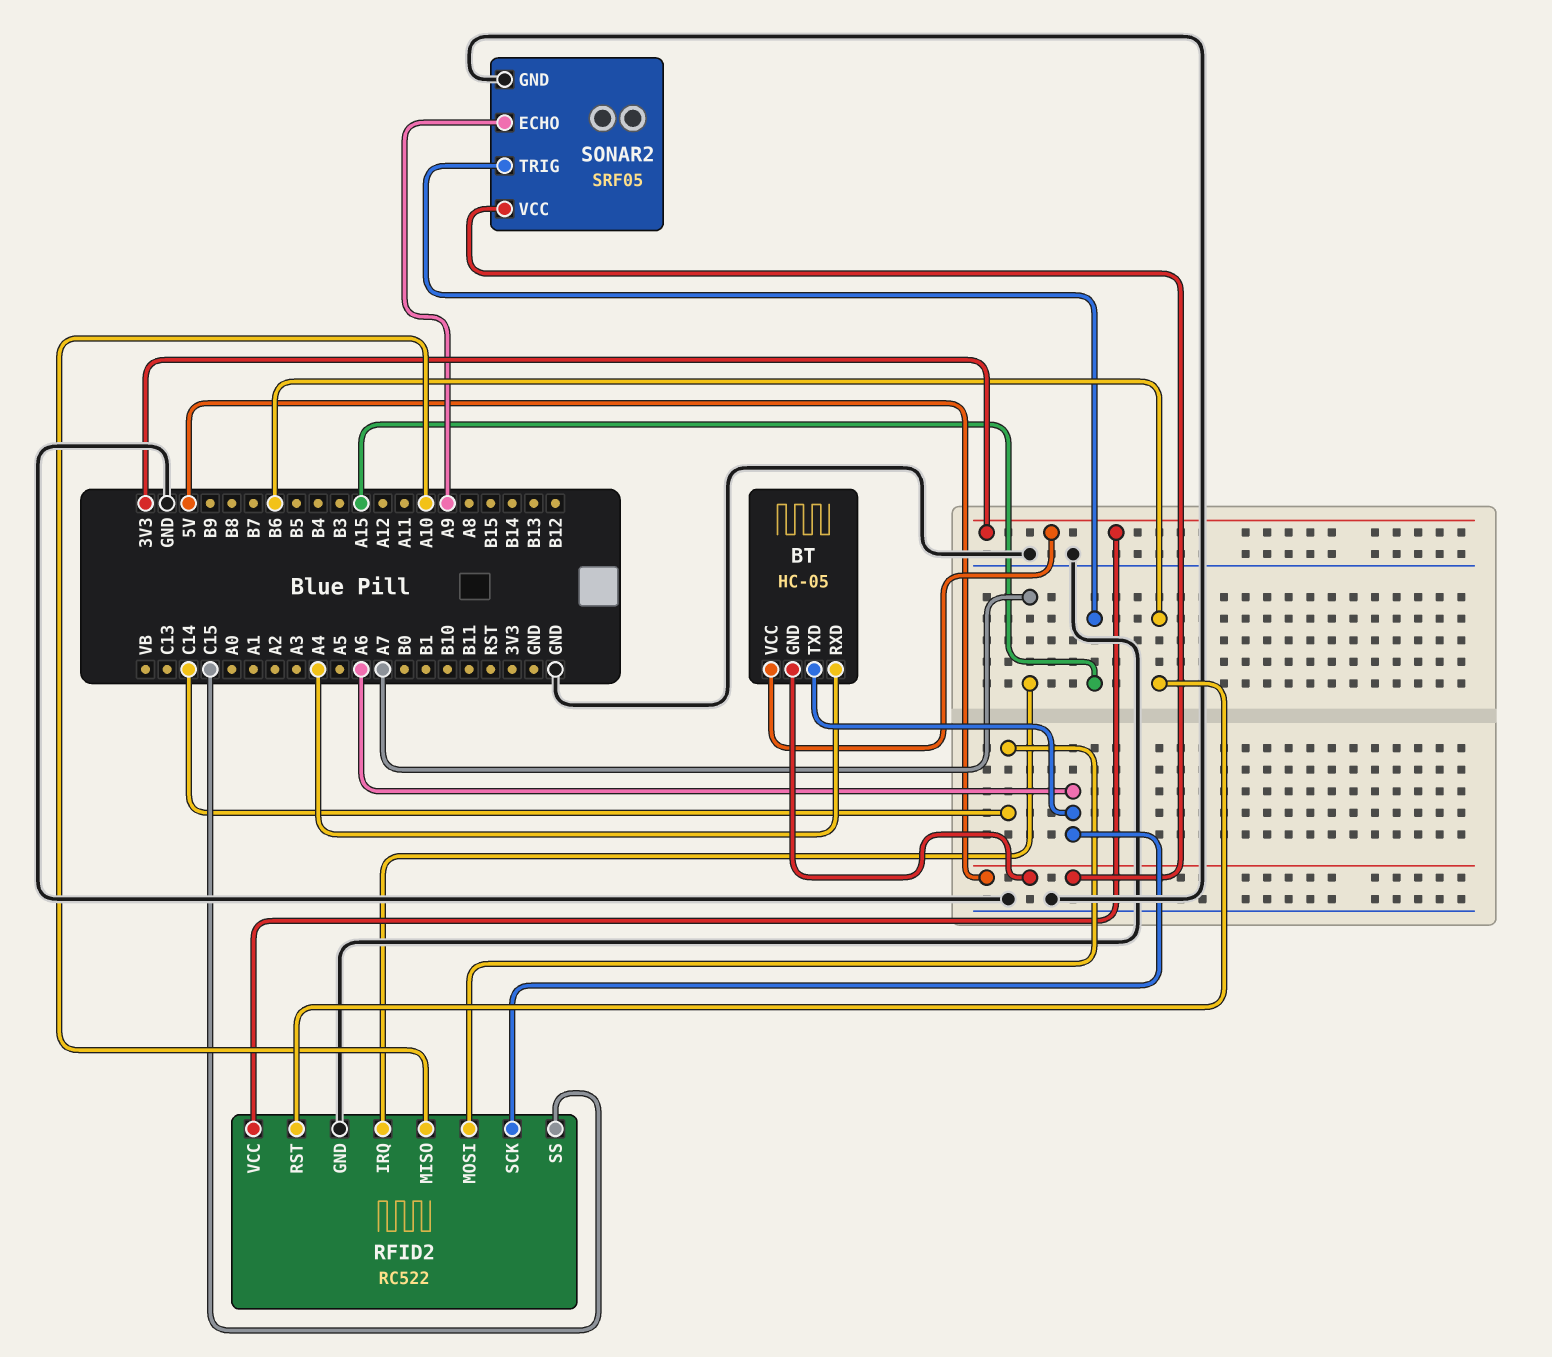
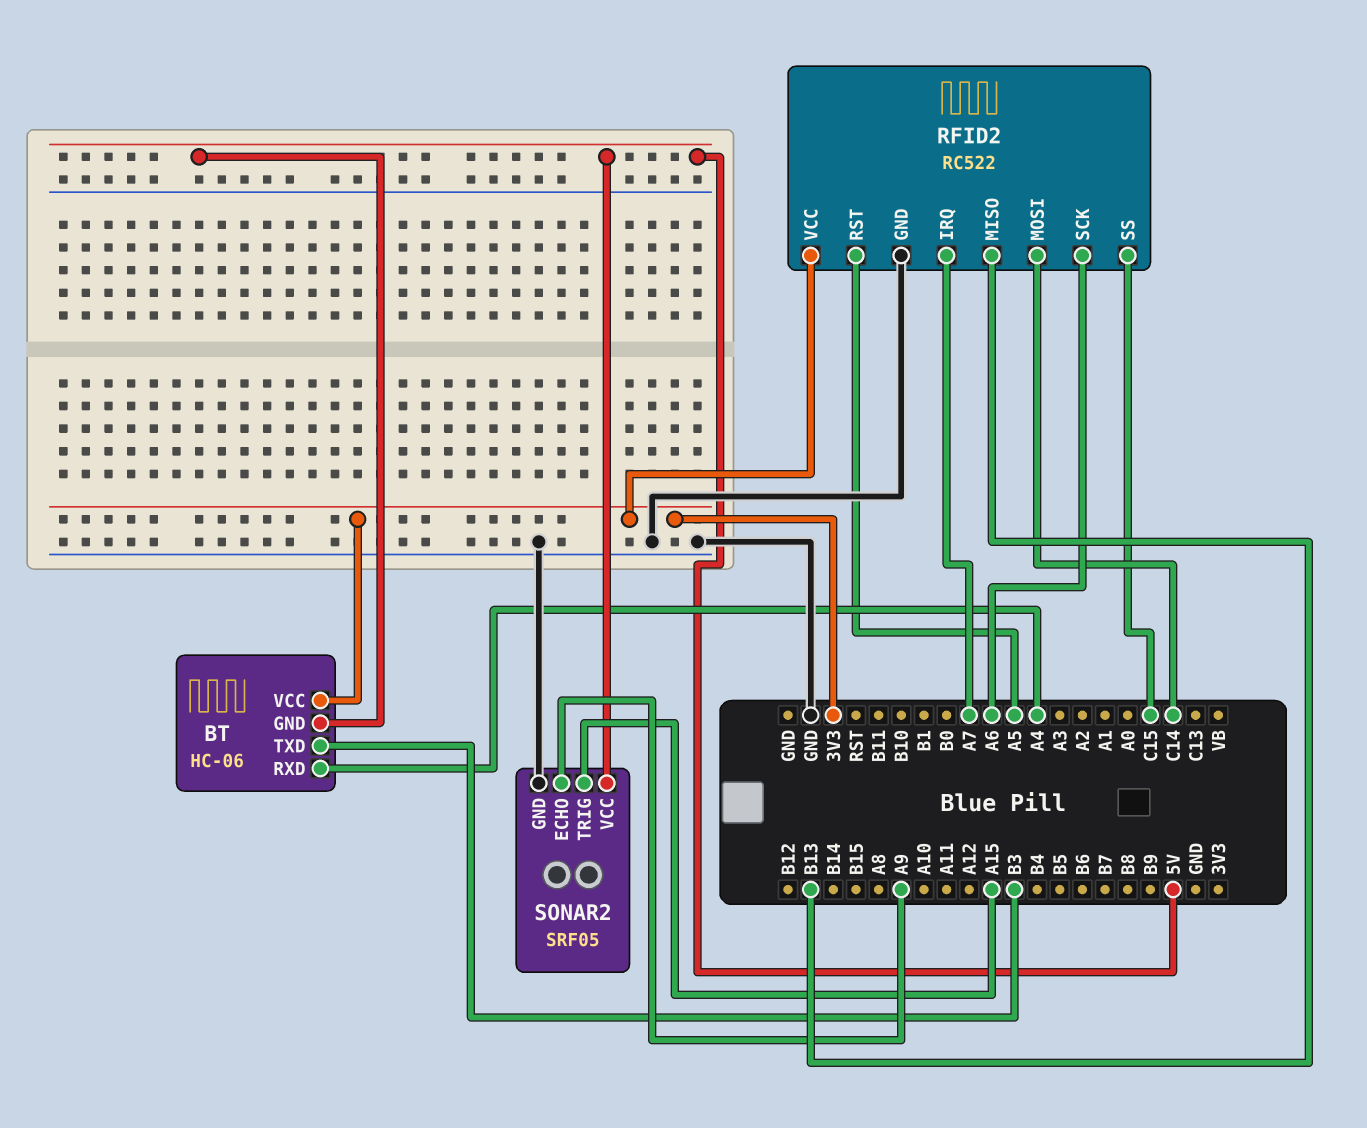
BT: HC-05 -> HC-06
BT pin TXD: A6 -> B3
RFID2 pin MISO: A10 -> B13
RFID2 pin RST: B6 -> A5

